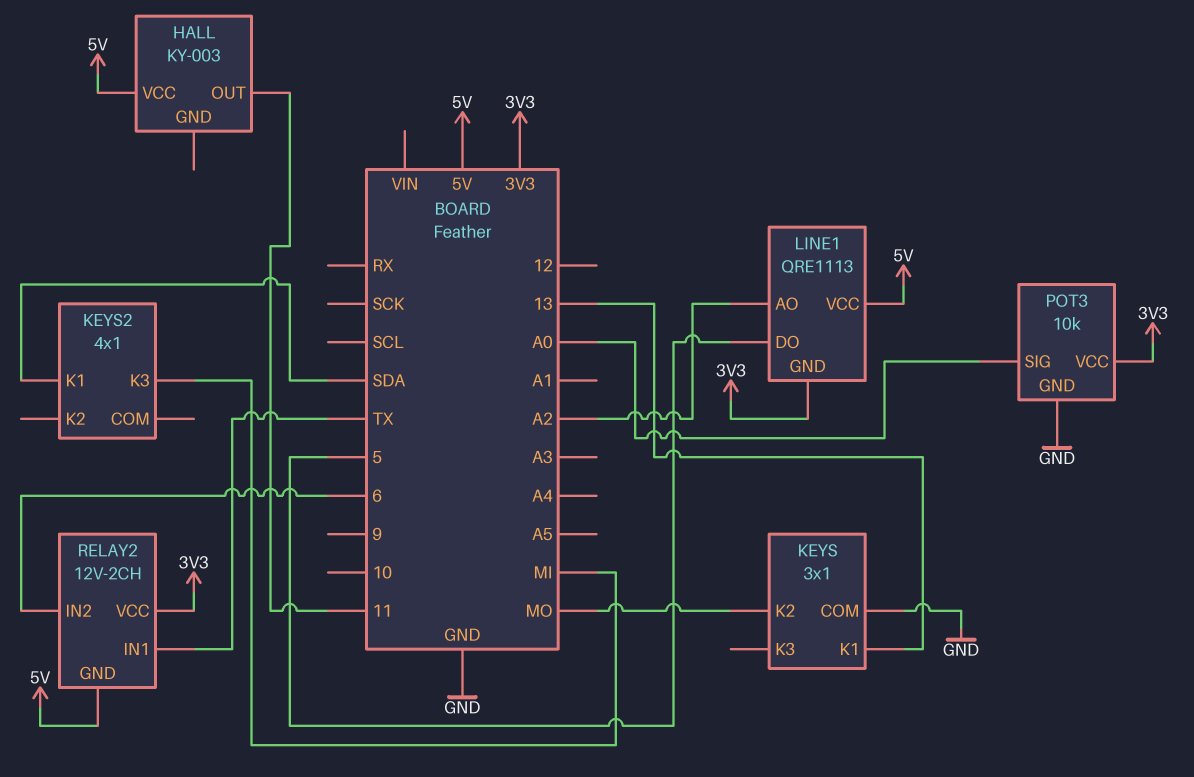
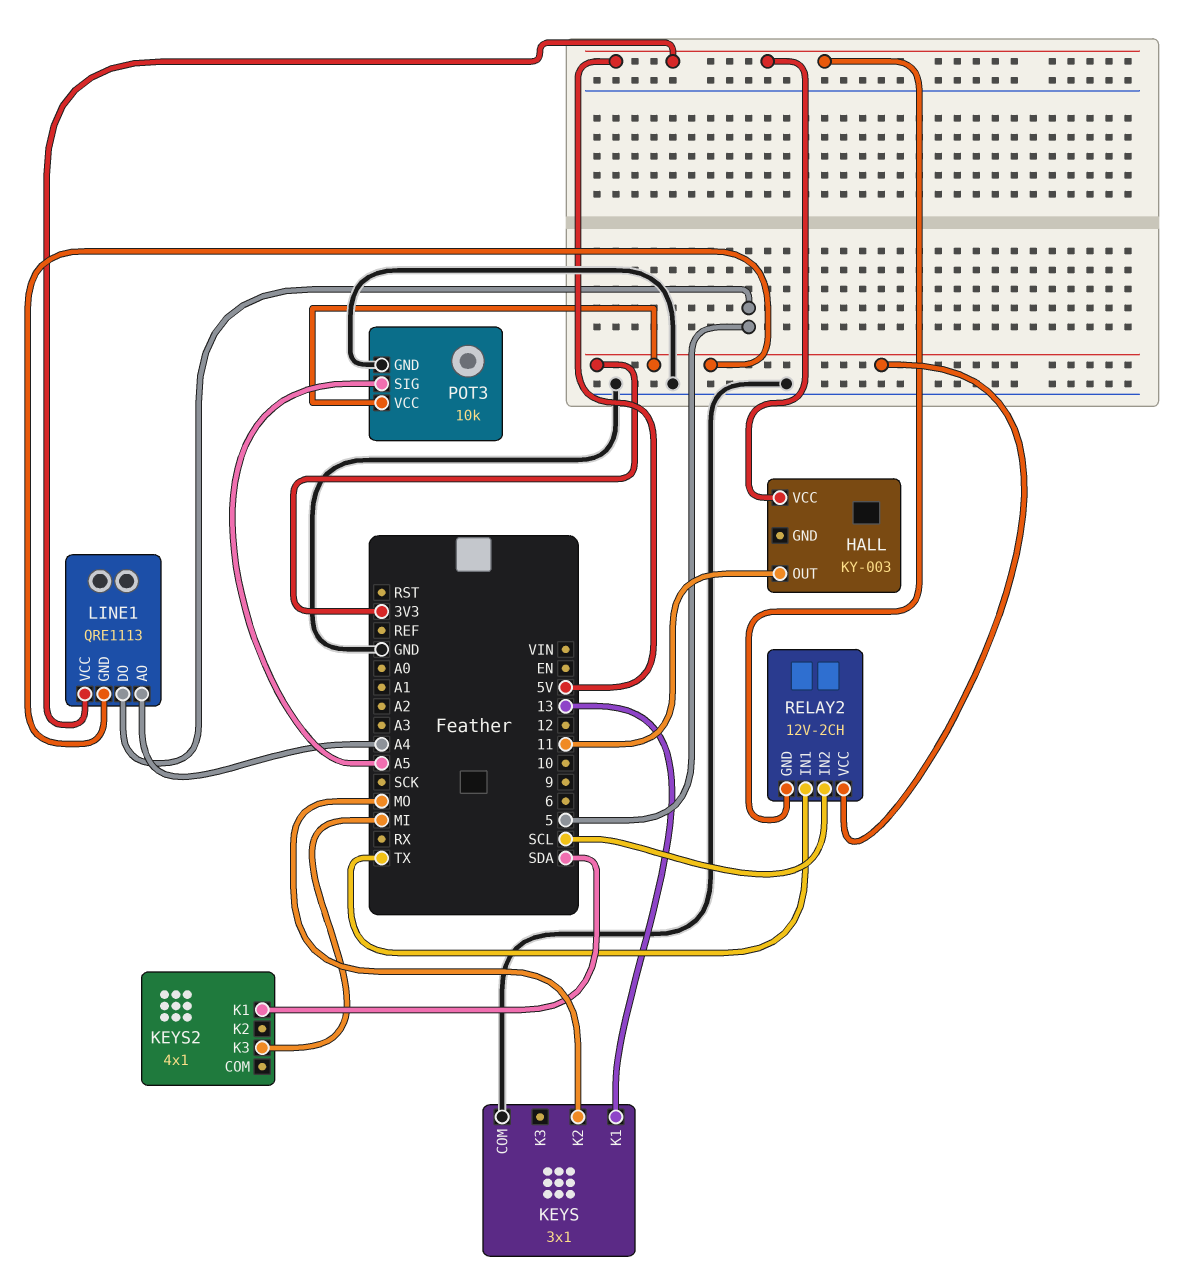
LINE1 pin AO: A2 -> A4
POT3 pin SIG: A0 -> A5
RELAY2 pin IN2: 6 -> SCL

